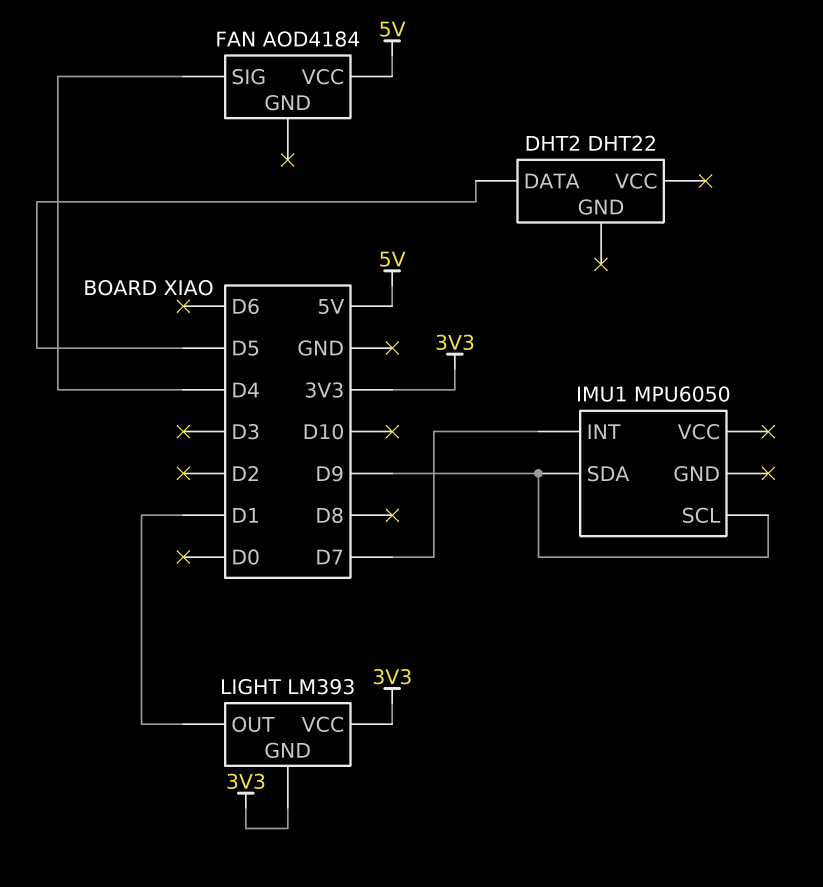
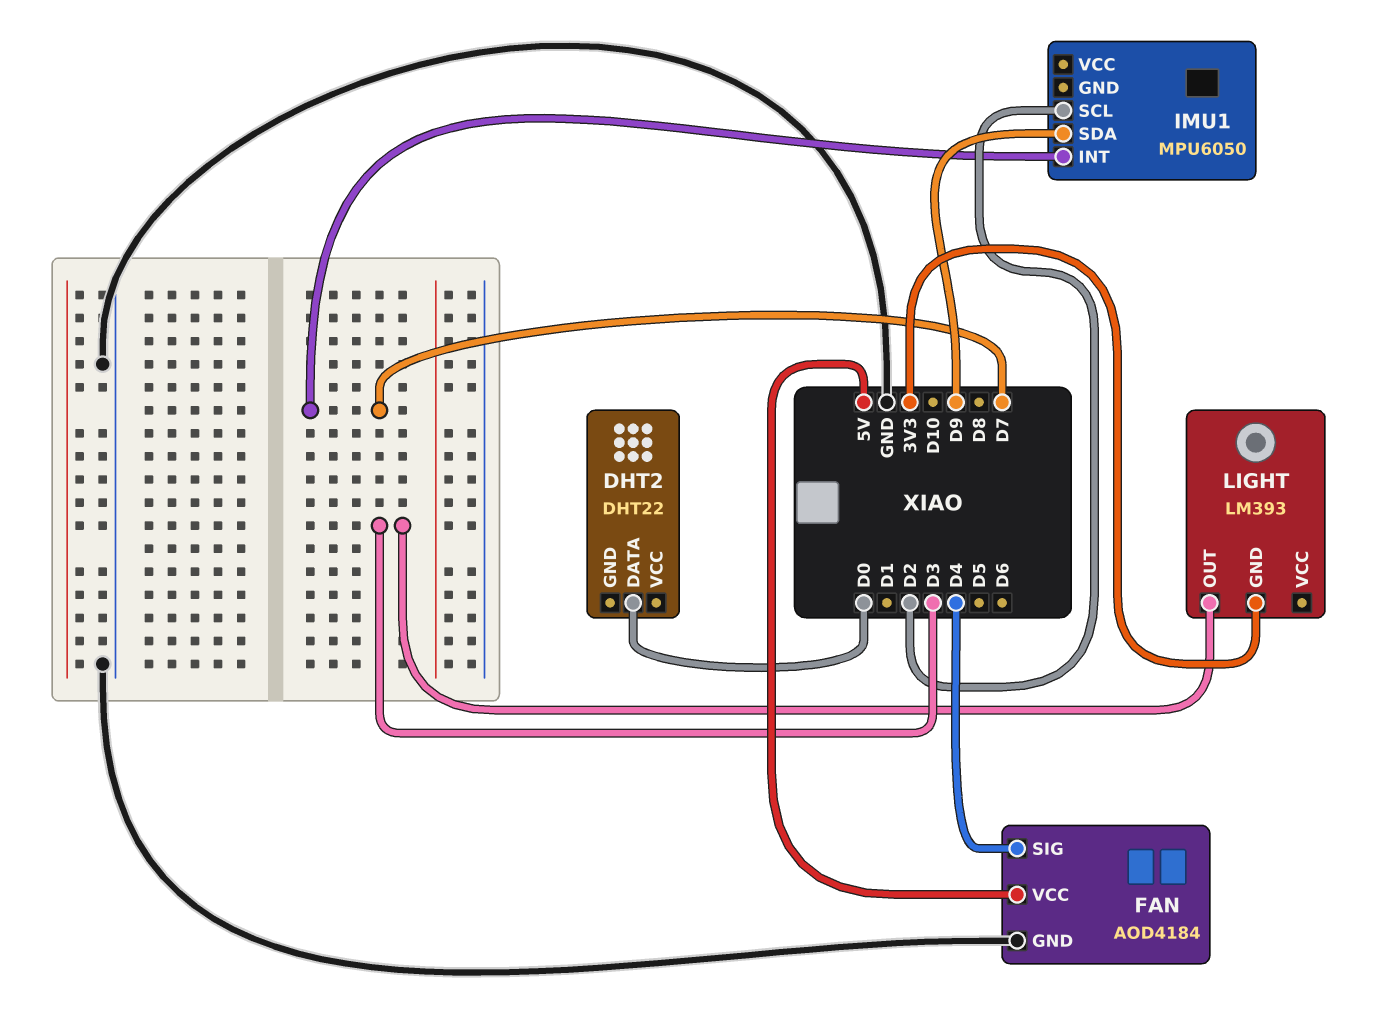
DHT2 pin DATA: D5 -> D0
FAN pin GND: none -> GND
IMU1 pin SCL: D9 -> D2
LIGHT pin OUT: D1 -> D3
LIGHT pin VCC: 3V3 -> none

